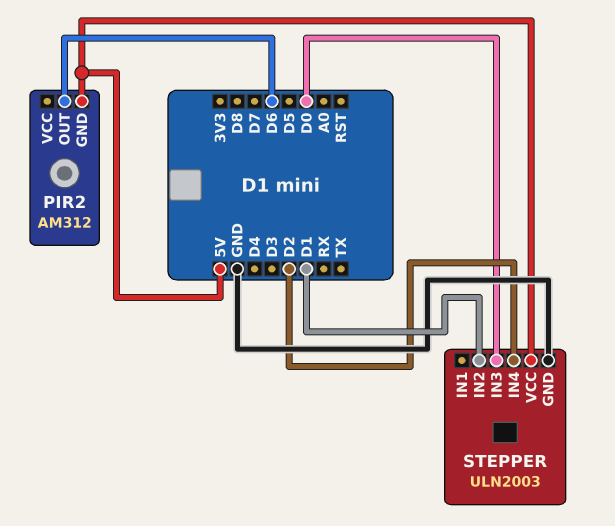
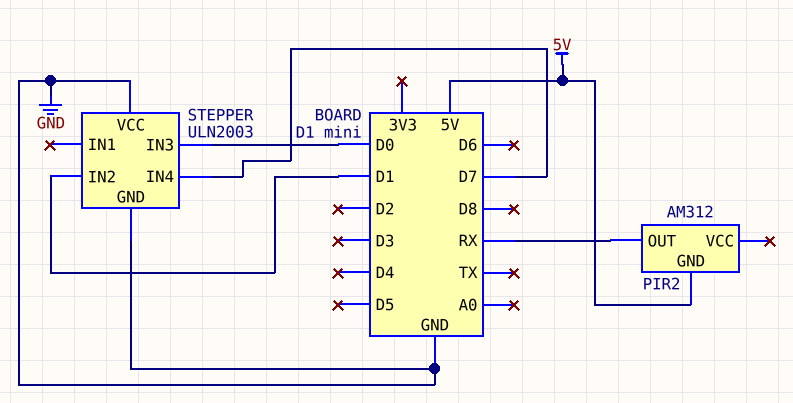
PIR2 pin OUT: D6 -> RX
STEPPER pin IN4: D2 -> D7
STEPPER pin VCC: 5V -> GND

